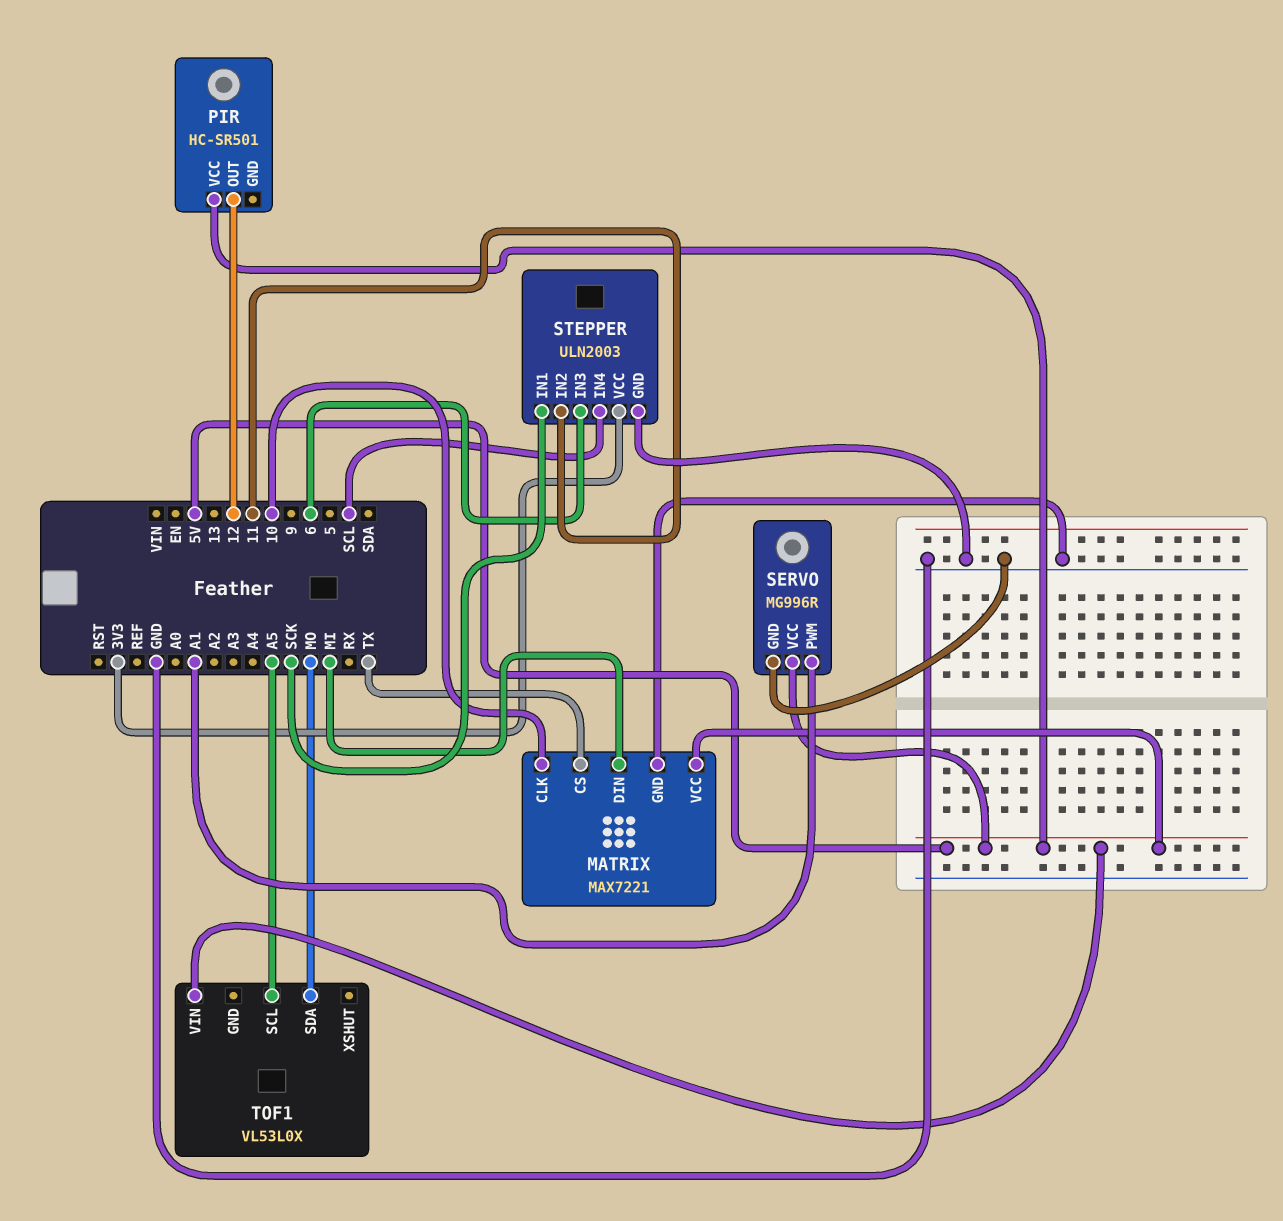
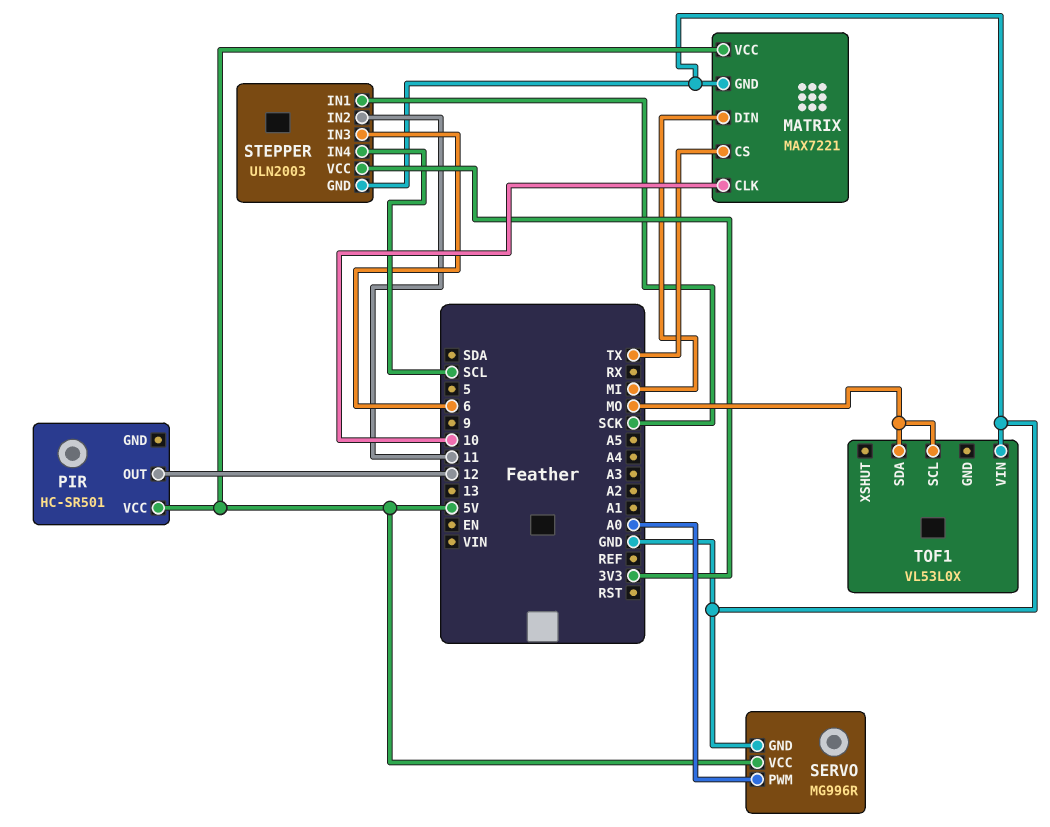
SERVO pin PWM: A1 -> A0
TOF1 pin SCL: A5 -> MO
TOF1 pin VIN: 5V -> GND

